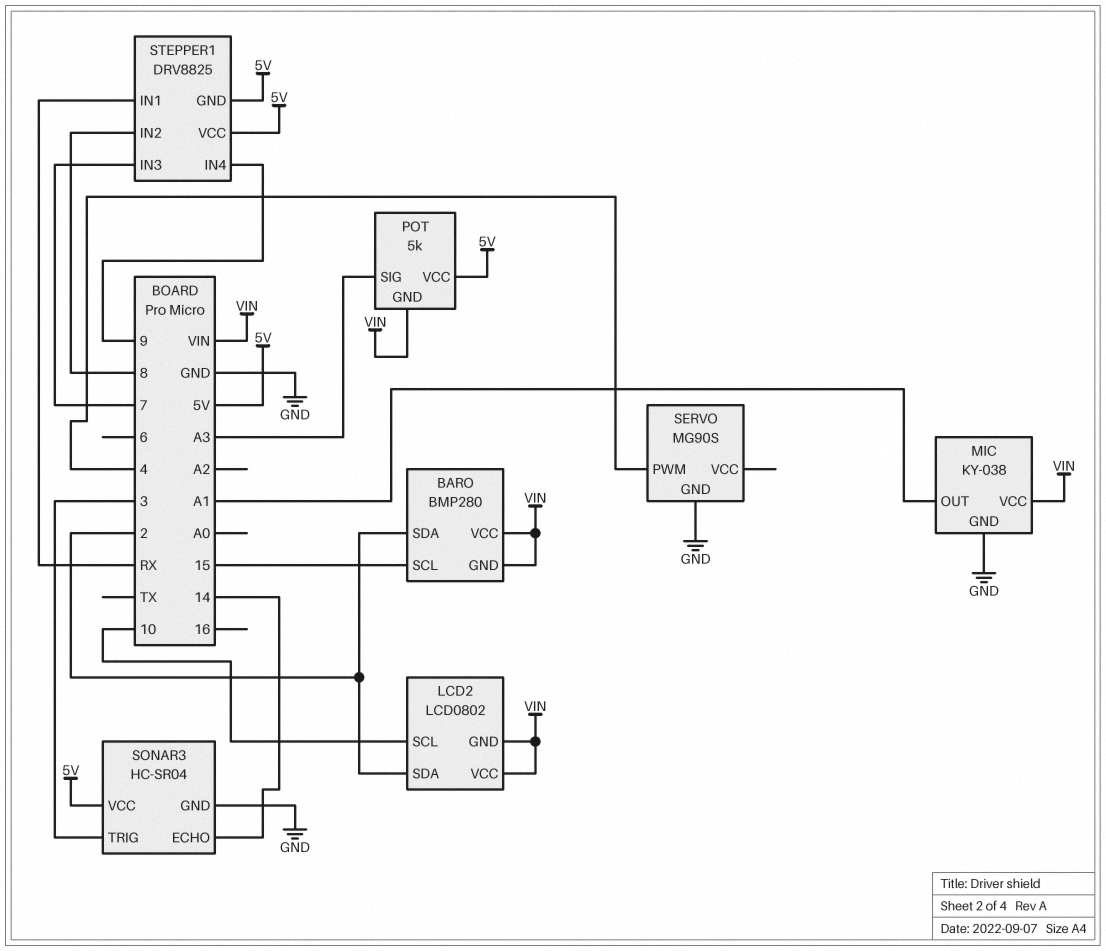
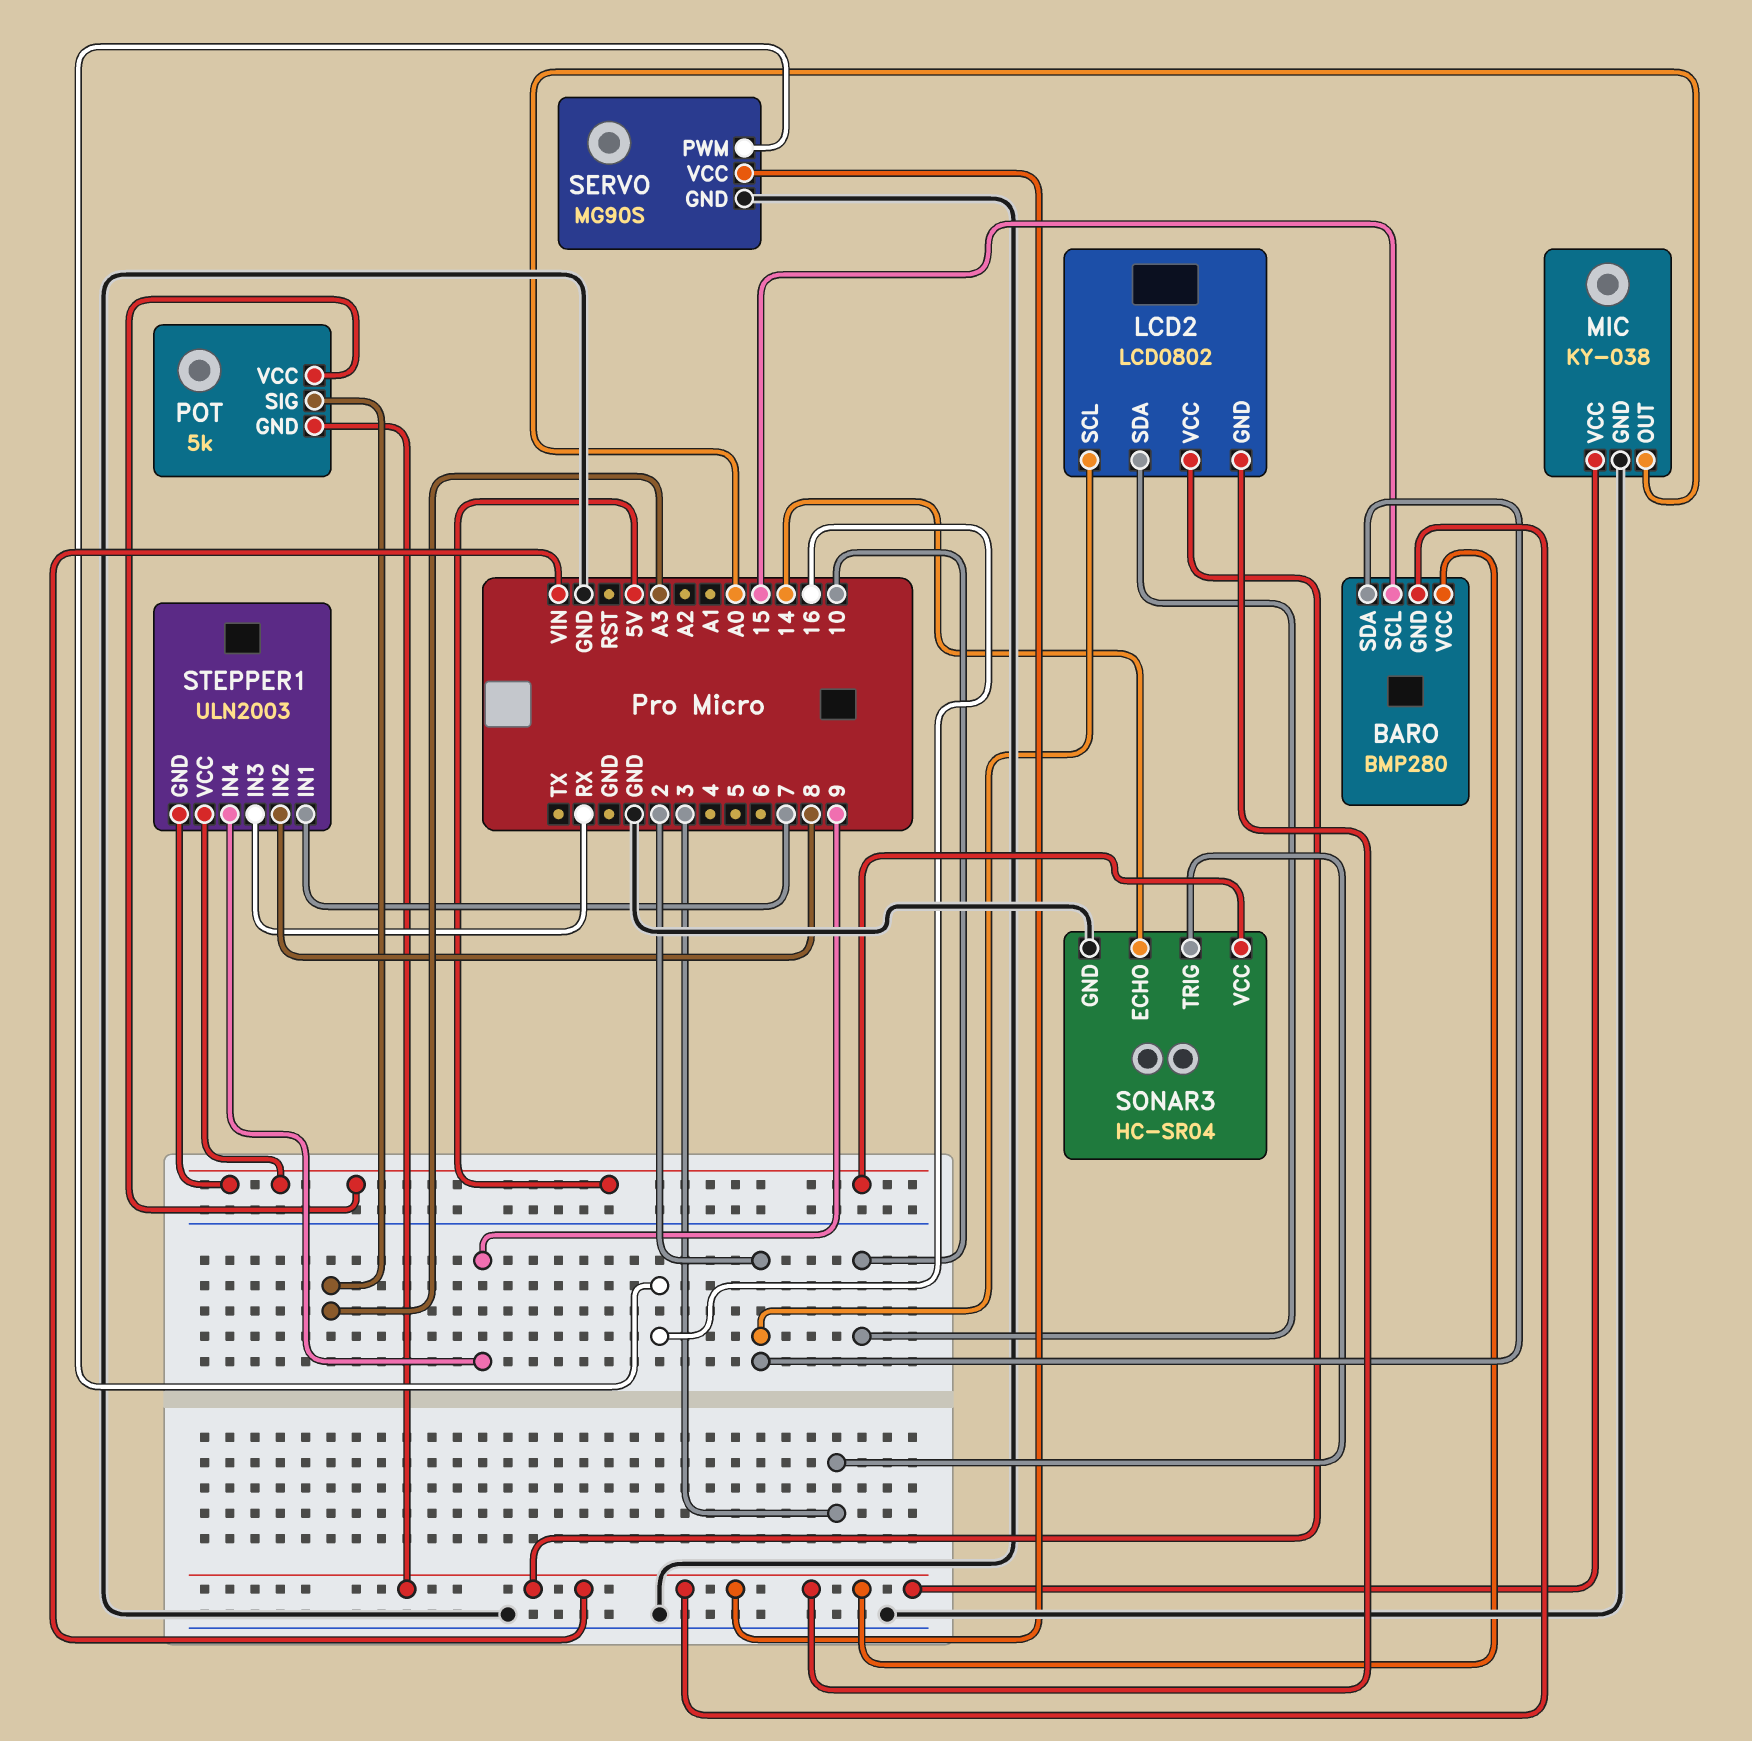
LCD2 pin SCL: 10 -> 2
LCD2 pin SDA: 2 -> 10
MIC pin OUT: A1 -> A0
SERVO pin PWM: 4 -> 16
SERVO pin VCC: none -> VIN
STEPPER1: DRV8825 -> ULN2003
STEPPER1 pin IN1: RX -> 7
STEPPER1 pin IN3: 7 -> RX

